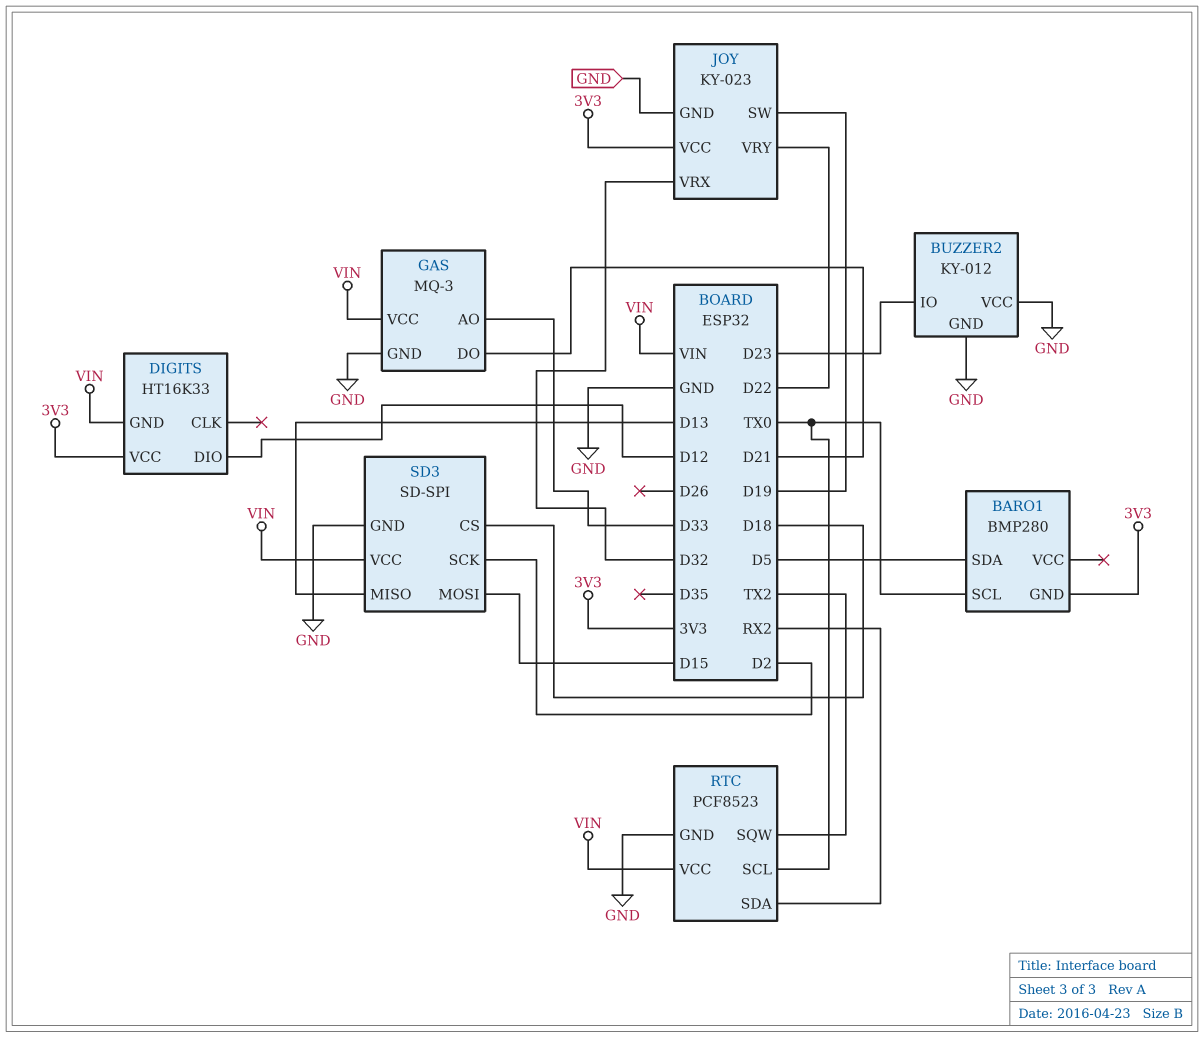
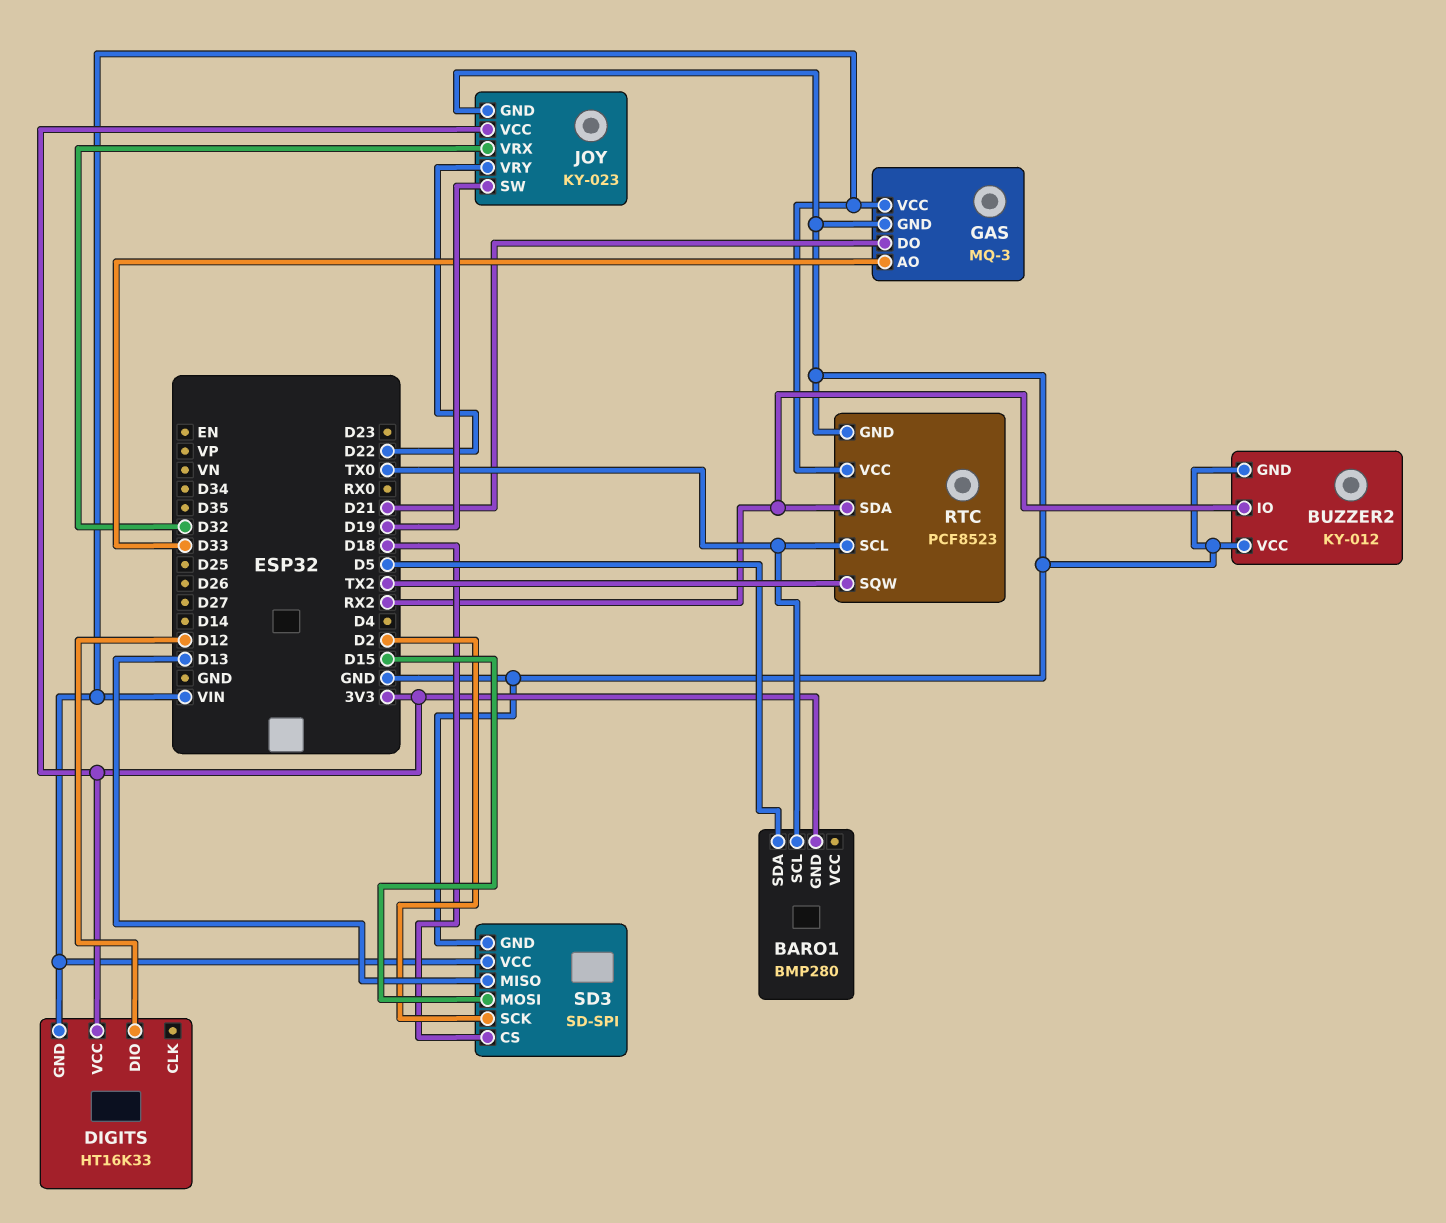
BUZZER2 pin IO: D23 -> RX2

